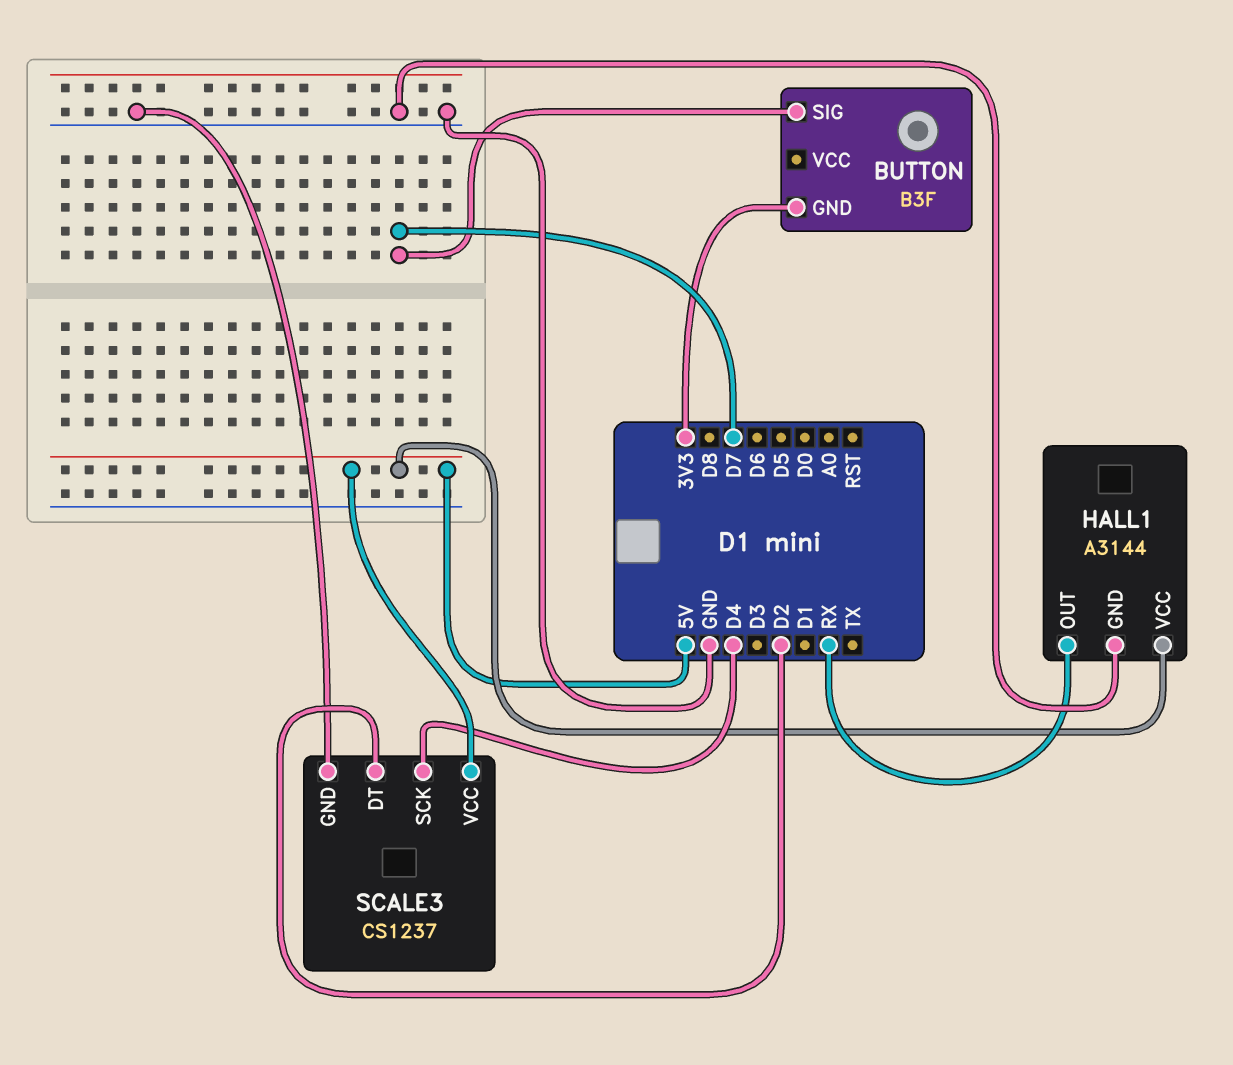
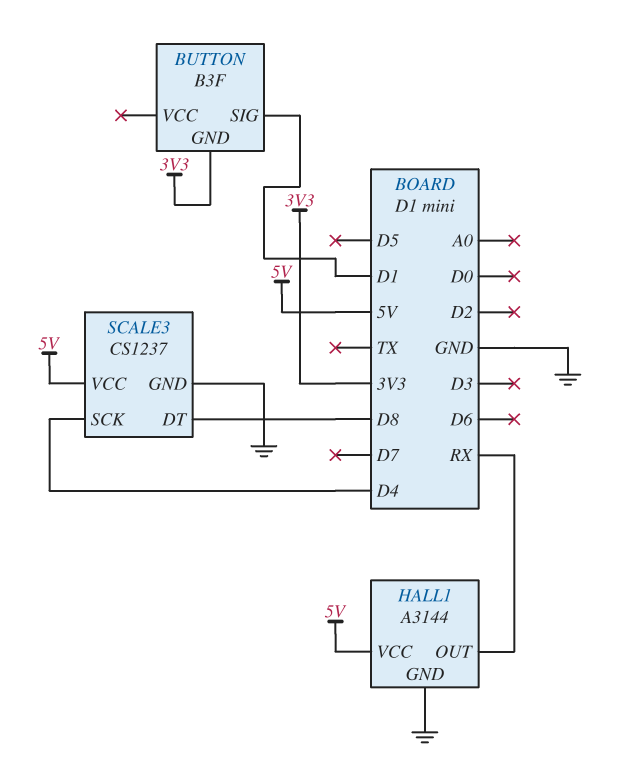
BUTTON pin SIG: D7 -> D1
SCALE3 pin DT: D2 -> D8

